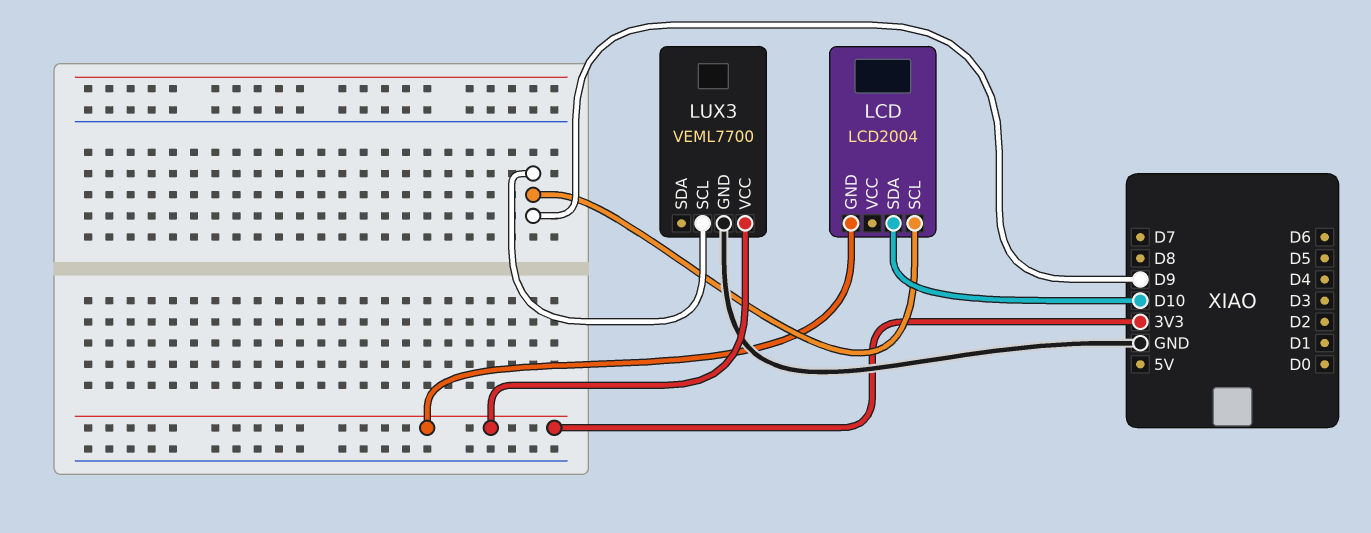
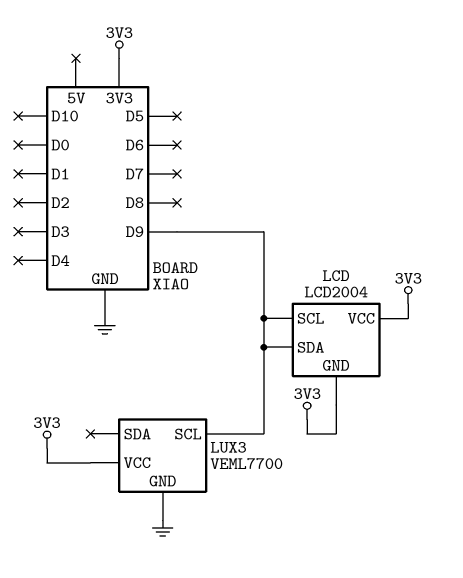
LCD pin SDA: D10 -> D9
LCD pin VCC: none -> 3V3

